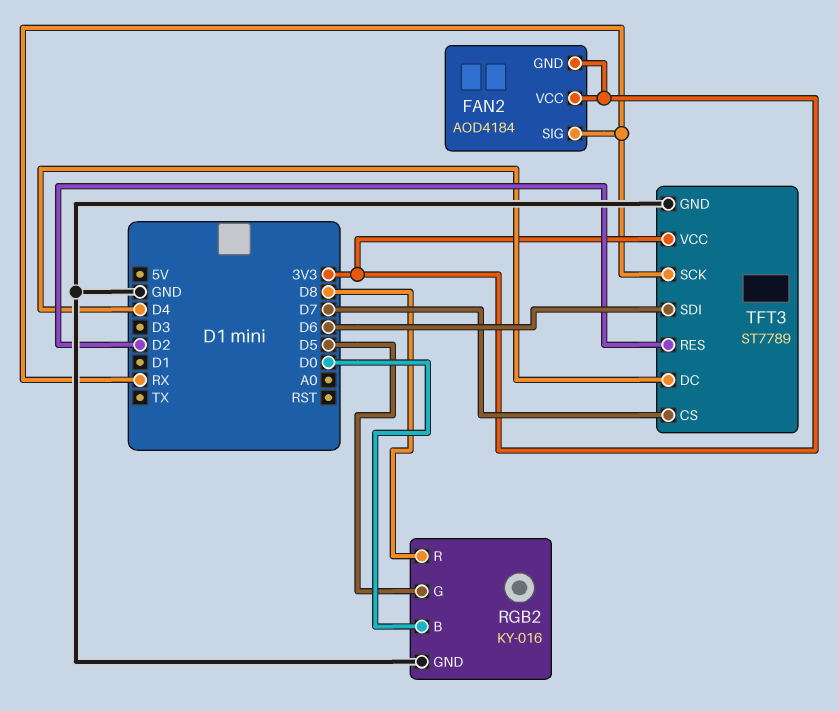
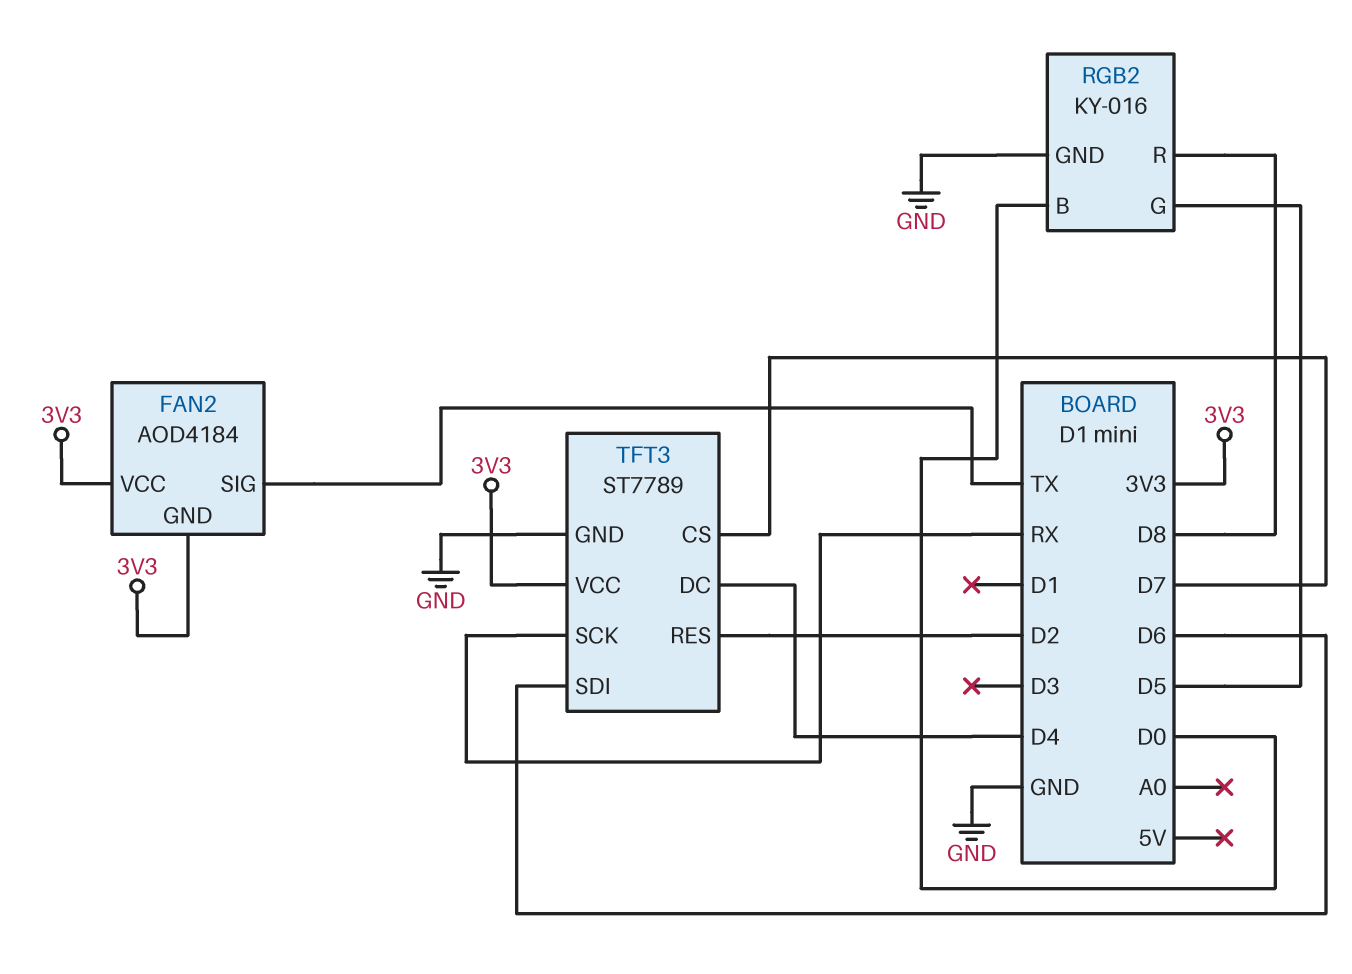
FAN2 pin SIG: RX -> TX

